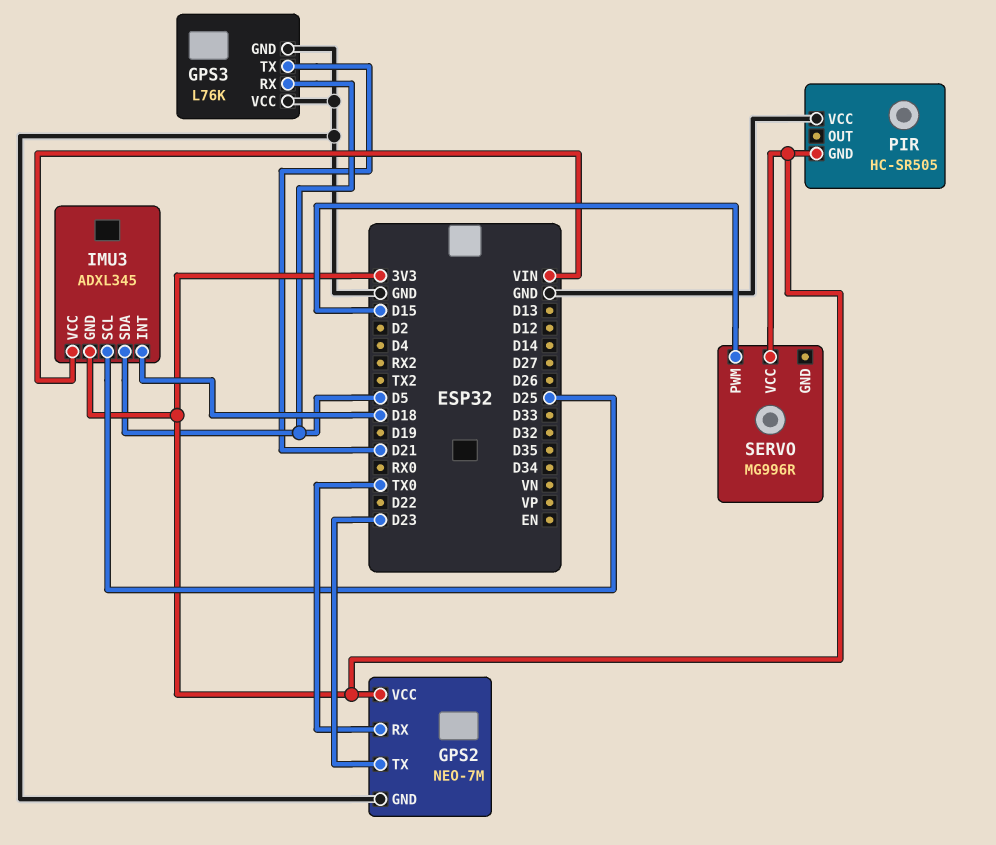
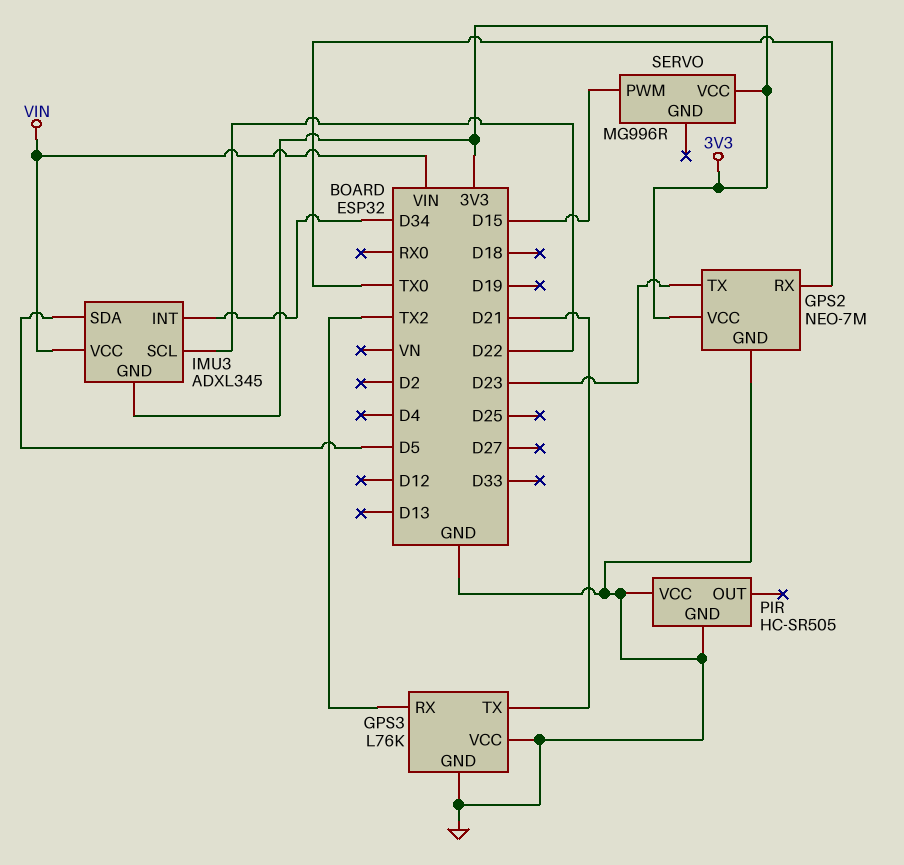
GPS3 pin RX: D5 -> TX2
IMU3 pin INT: D18 -> D34
IMU3 pin SCL: D25 -> D22
PIR pin GND: 3V3 -> GND

